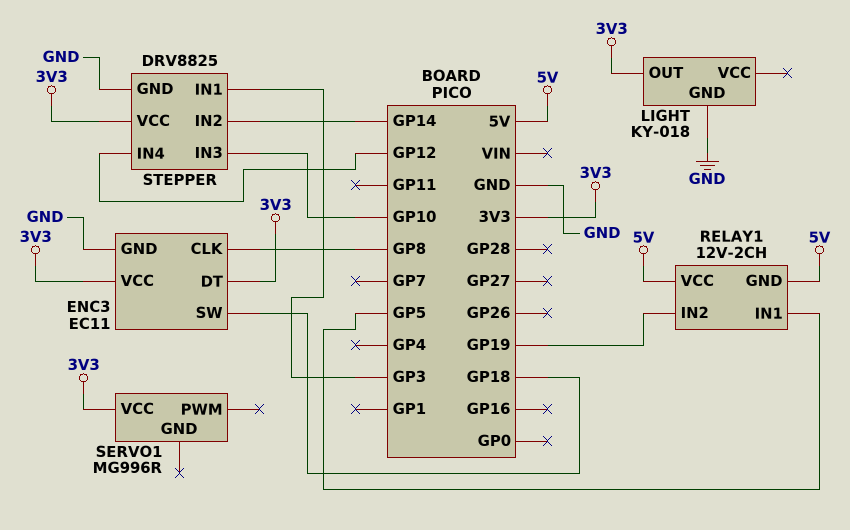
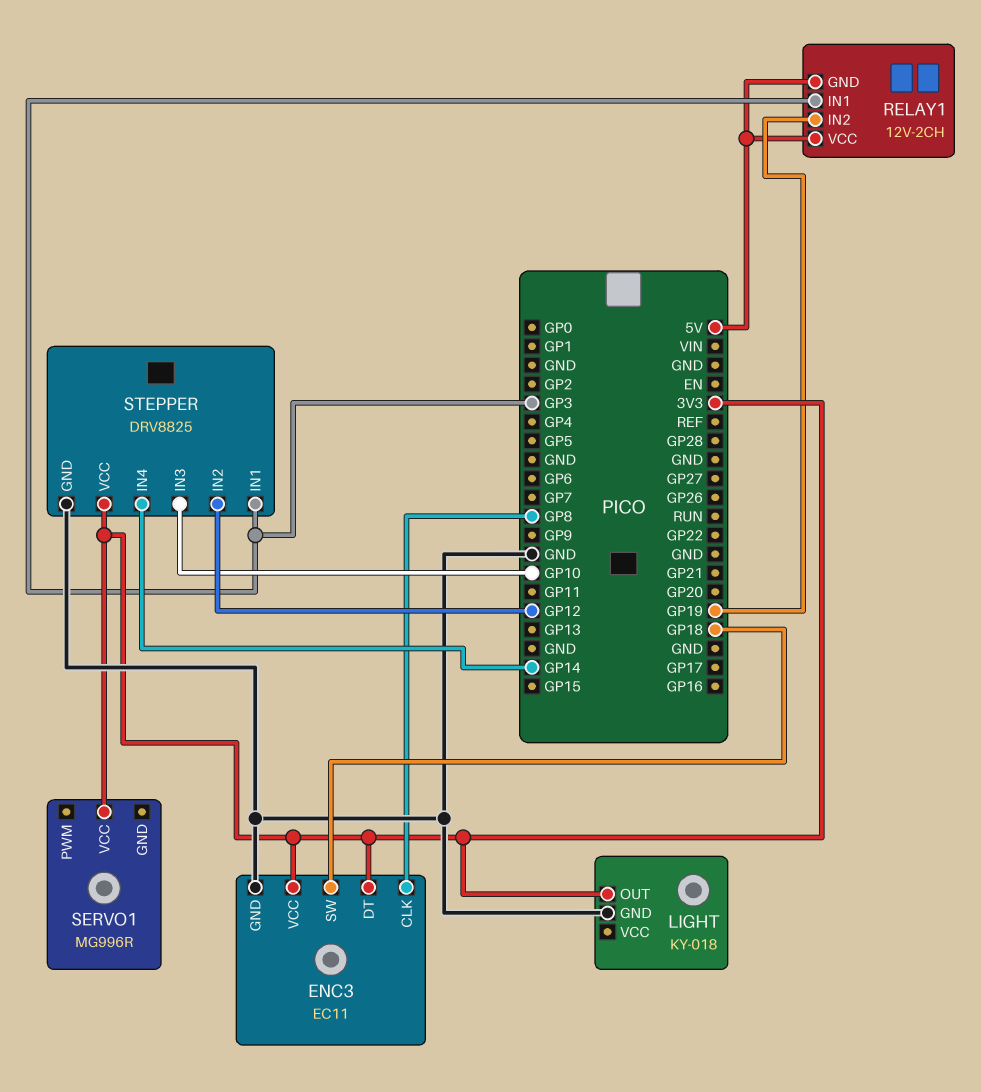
RELAY1 pin IN1: GP5 -> GP3
STEPPER pin IN2: GP14 -> GP12
STEPPER pin IN4: GP12 -> GP14

